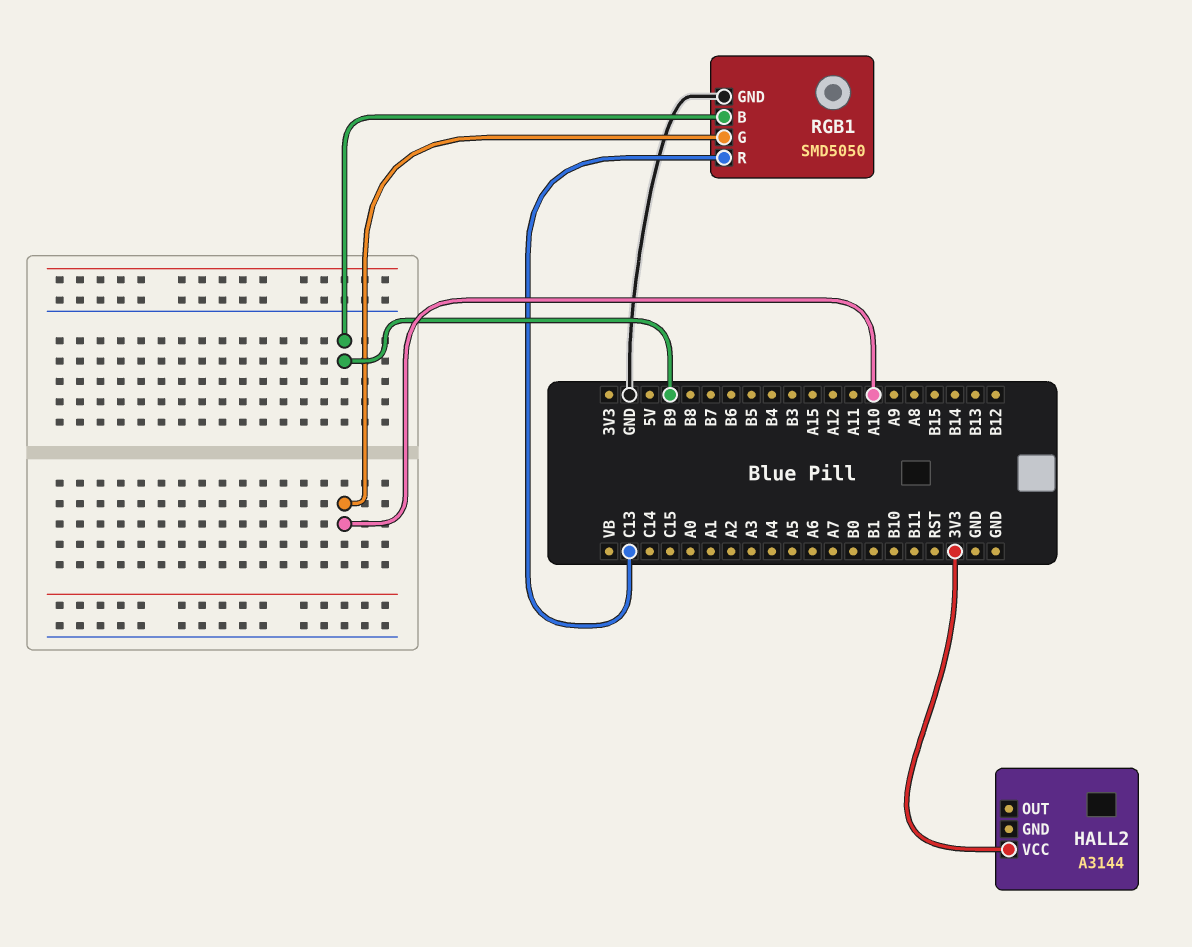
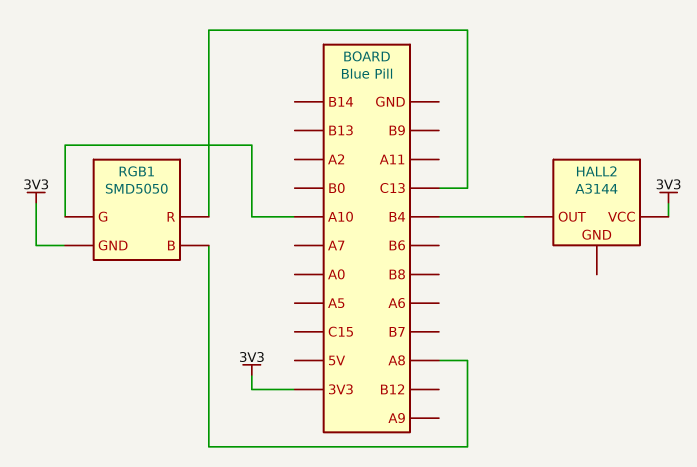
HALL2 pin OUT: none -> B4
RGB1 pin B: B9 -> A8
RGB1 pin GND: GND -> 3V3

